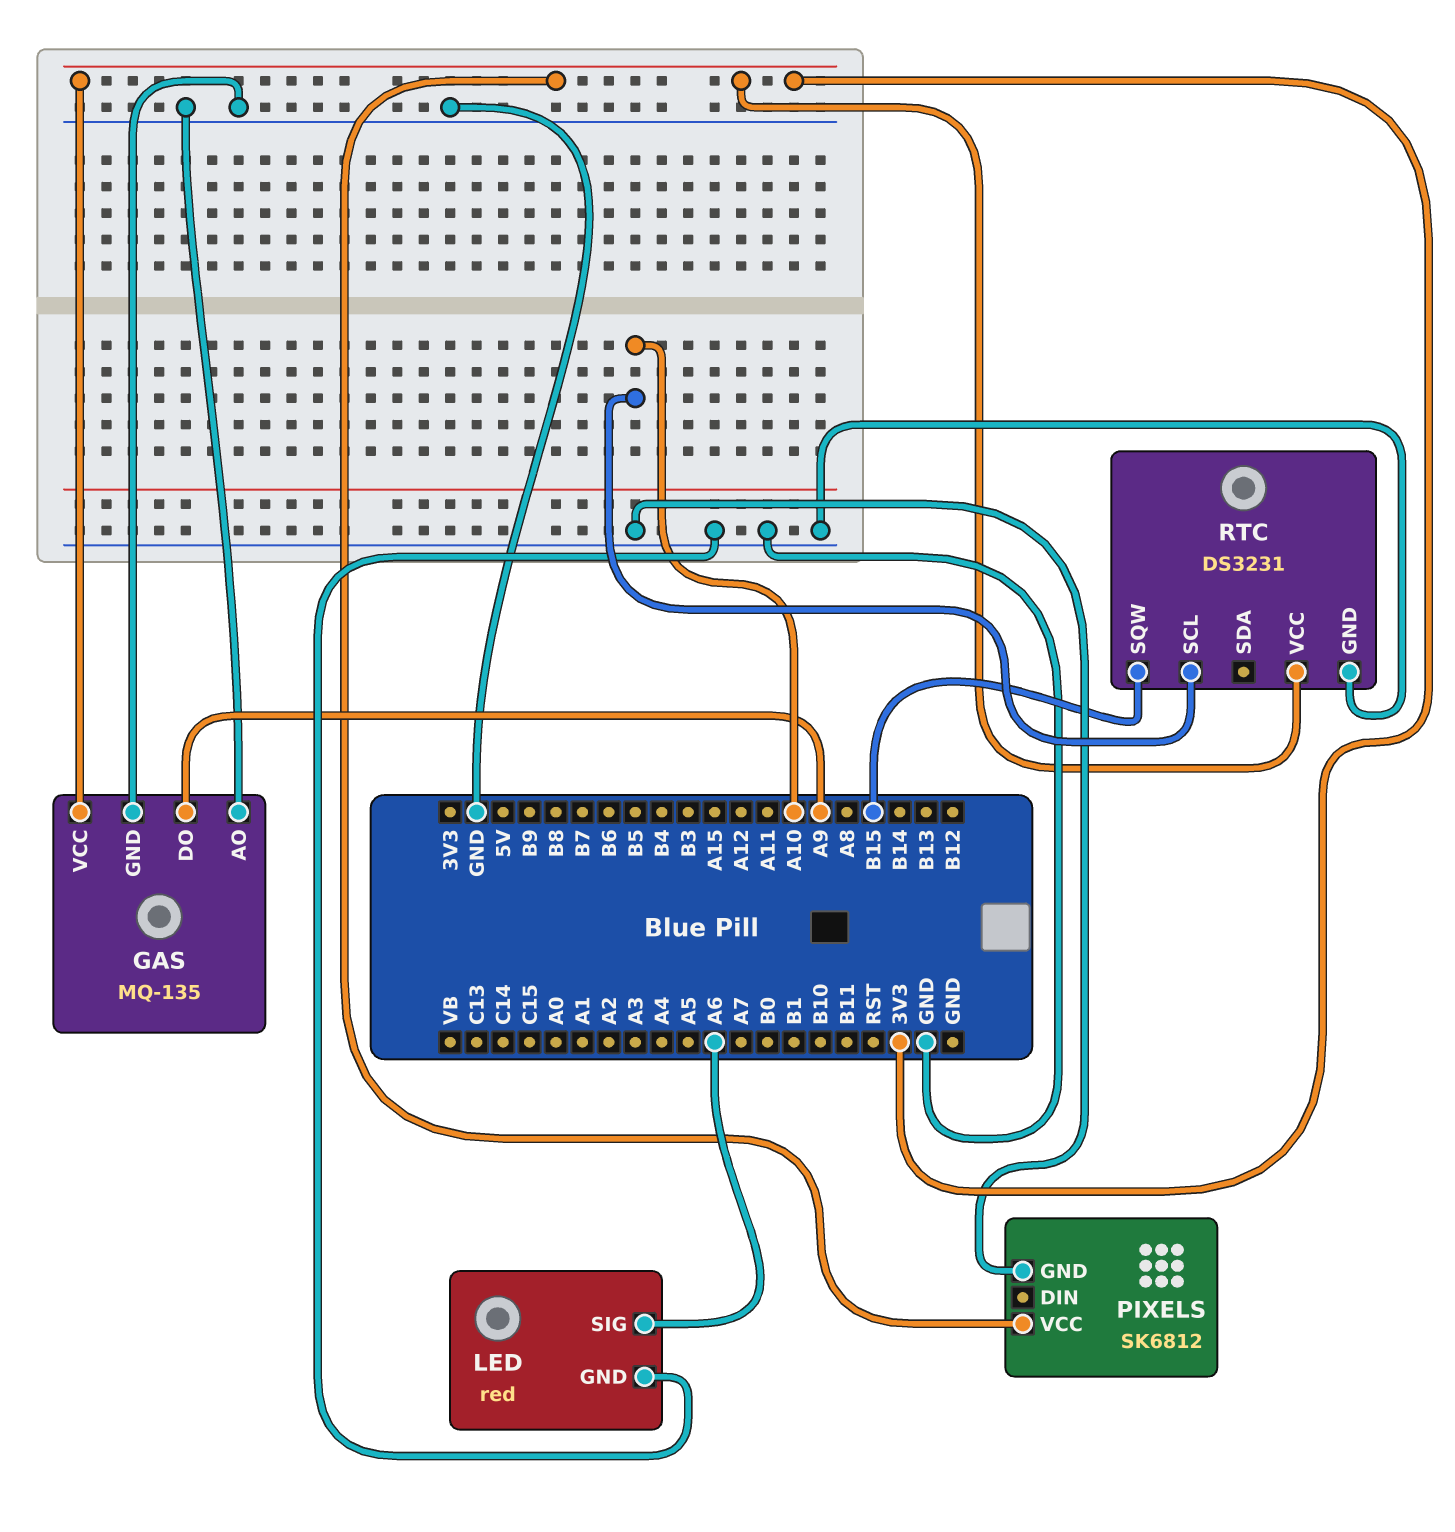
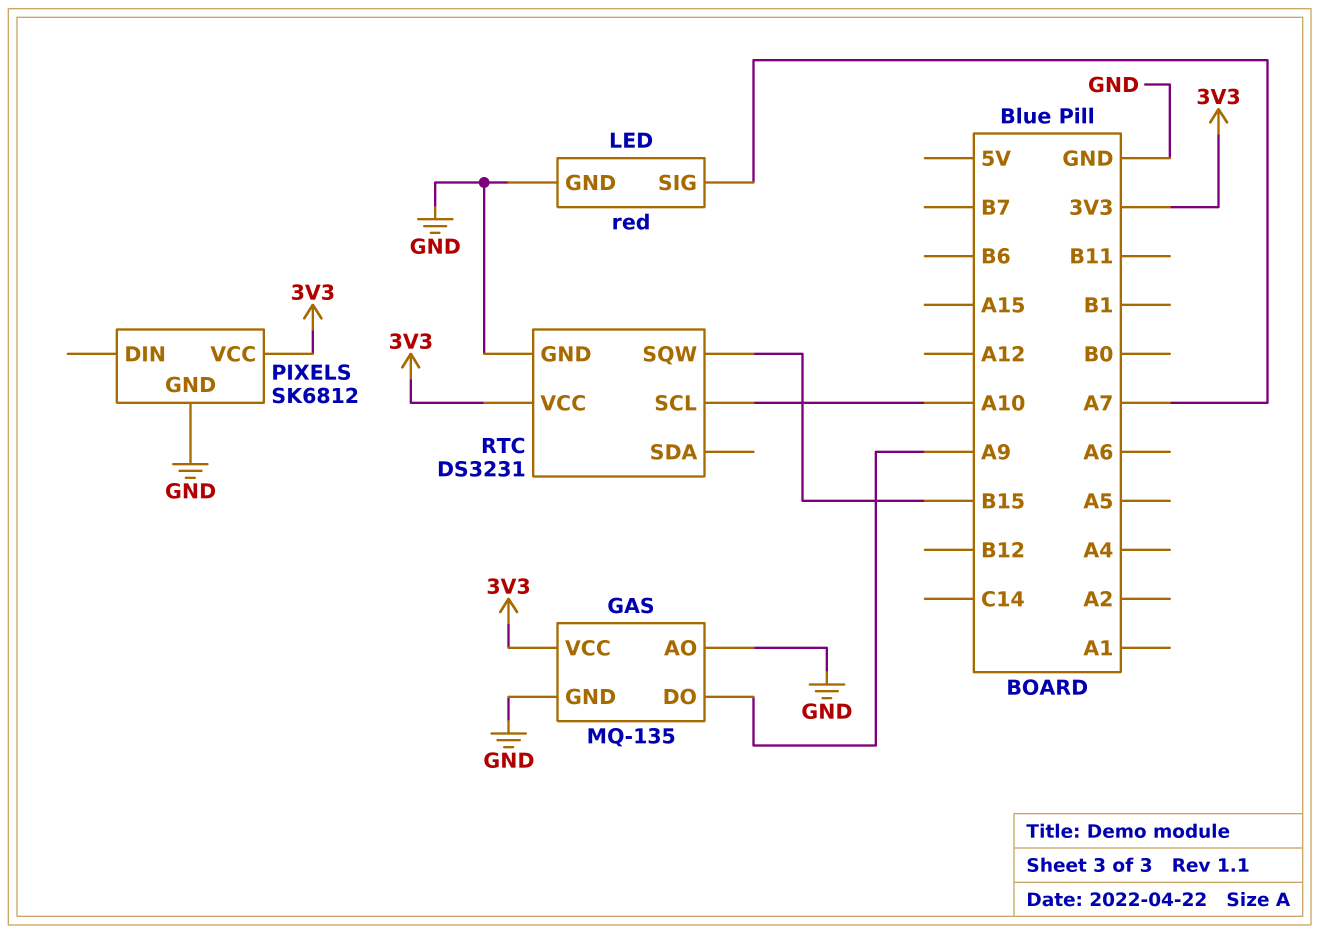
LED pin SIG: A6 -> A7

